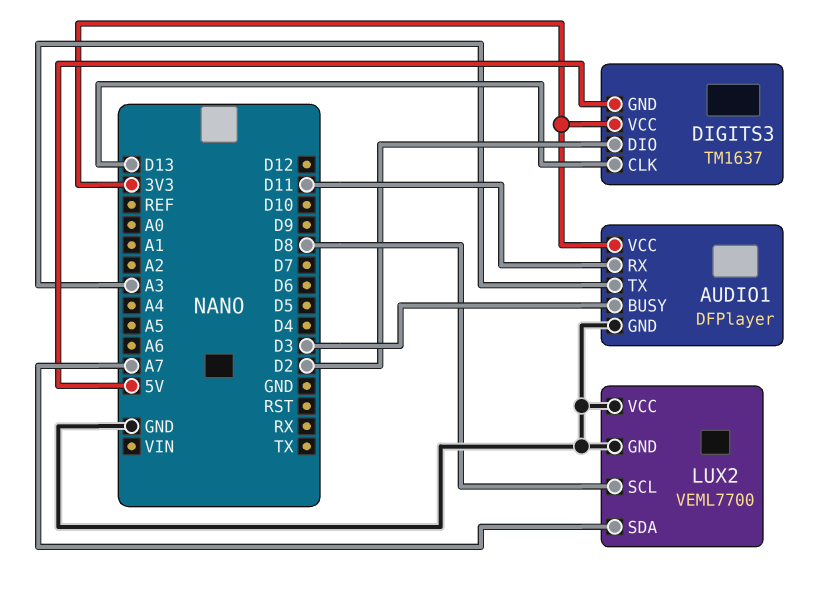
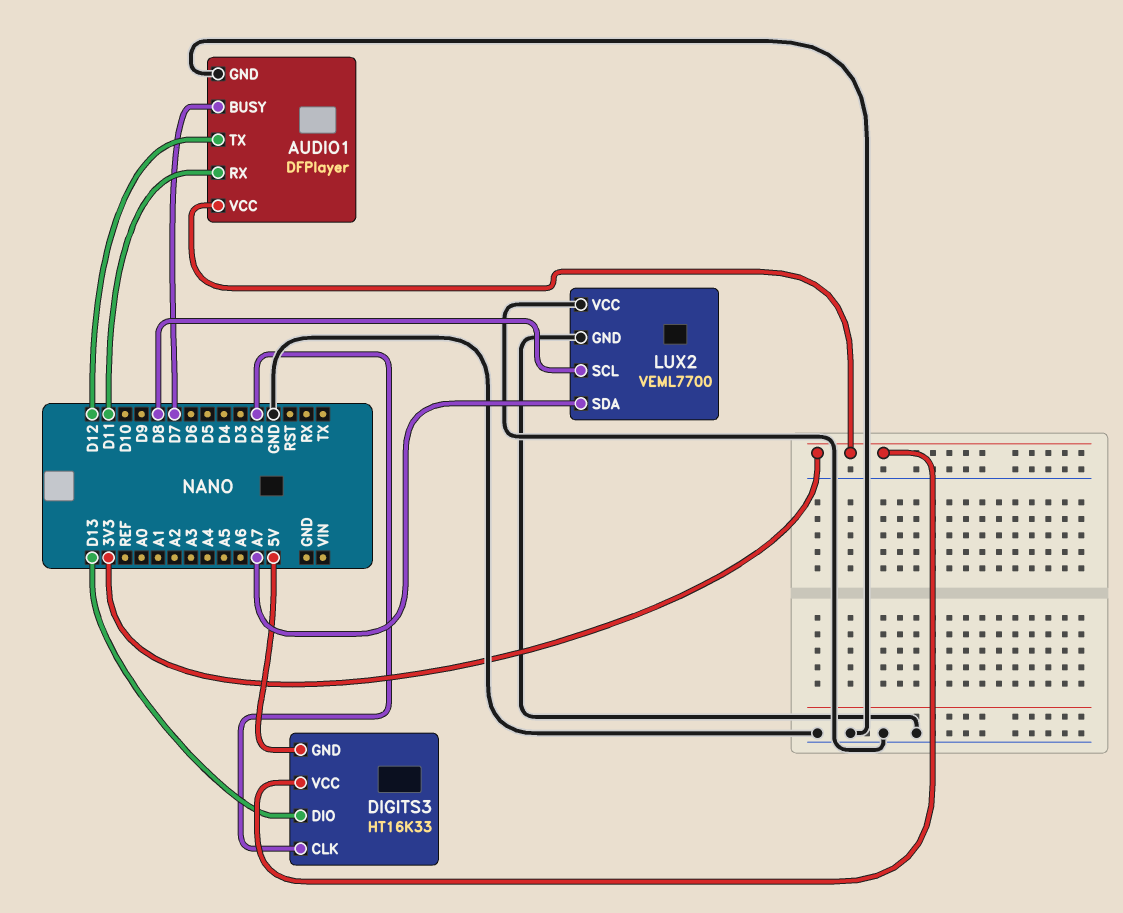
AUDIO1 pin BUSY: D3 -> D7
AUDIO1 pin TX: A3 -> D12
DIGITS3: TM1637 -> HT16K33
DIGITS3 pin CLK: D13 -> D2
DIGITS3 pin DIO: D2 -> D13

